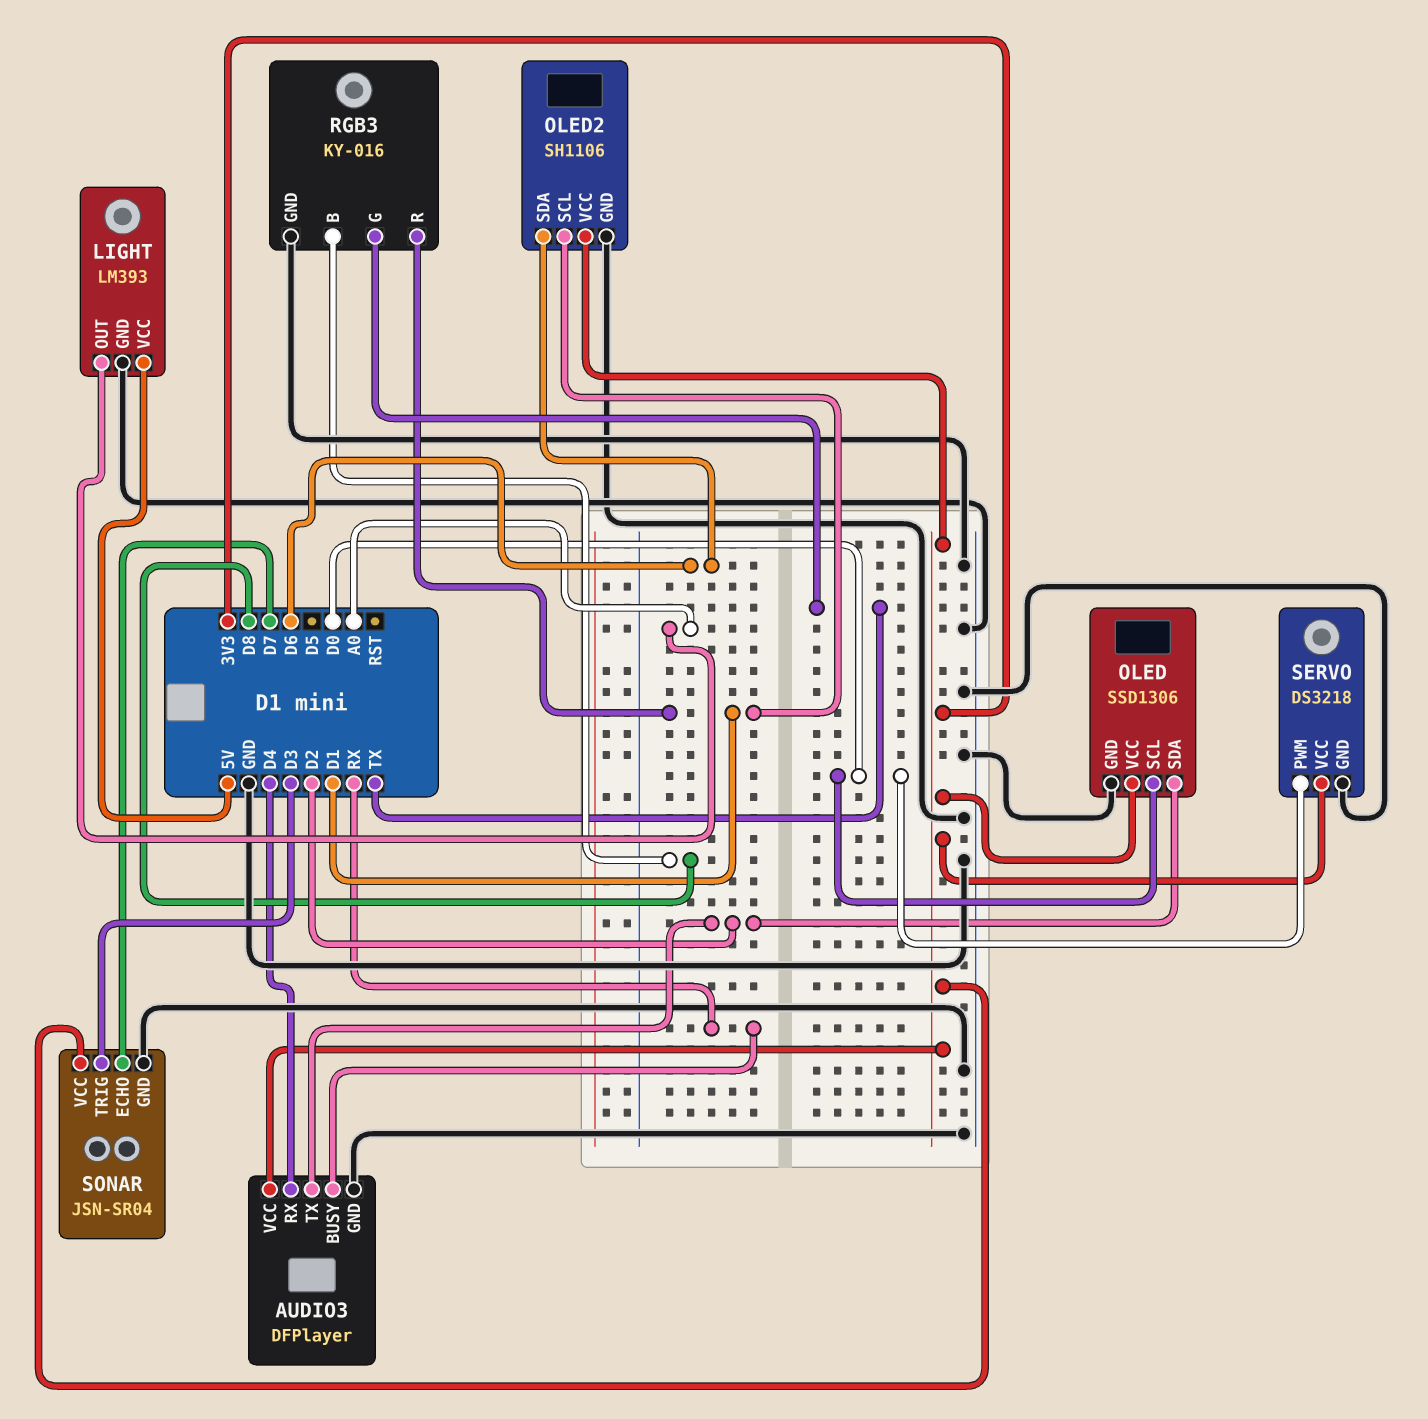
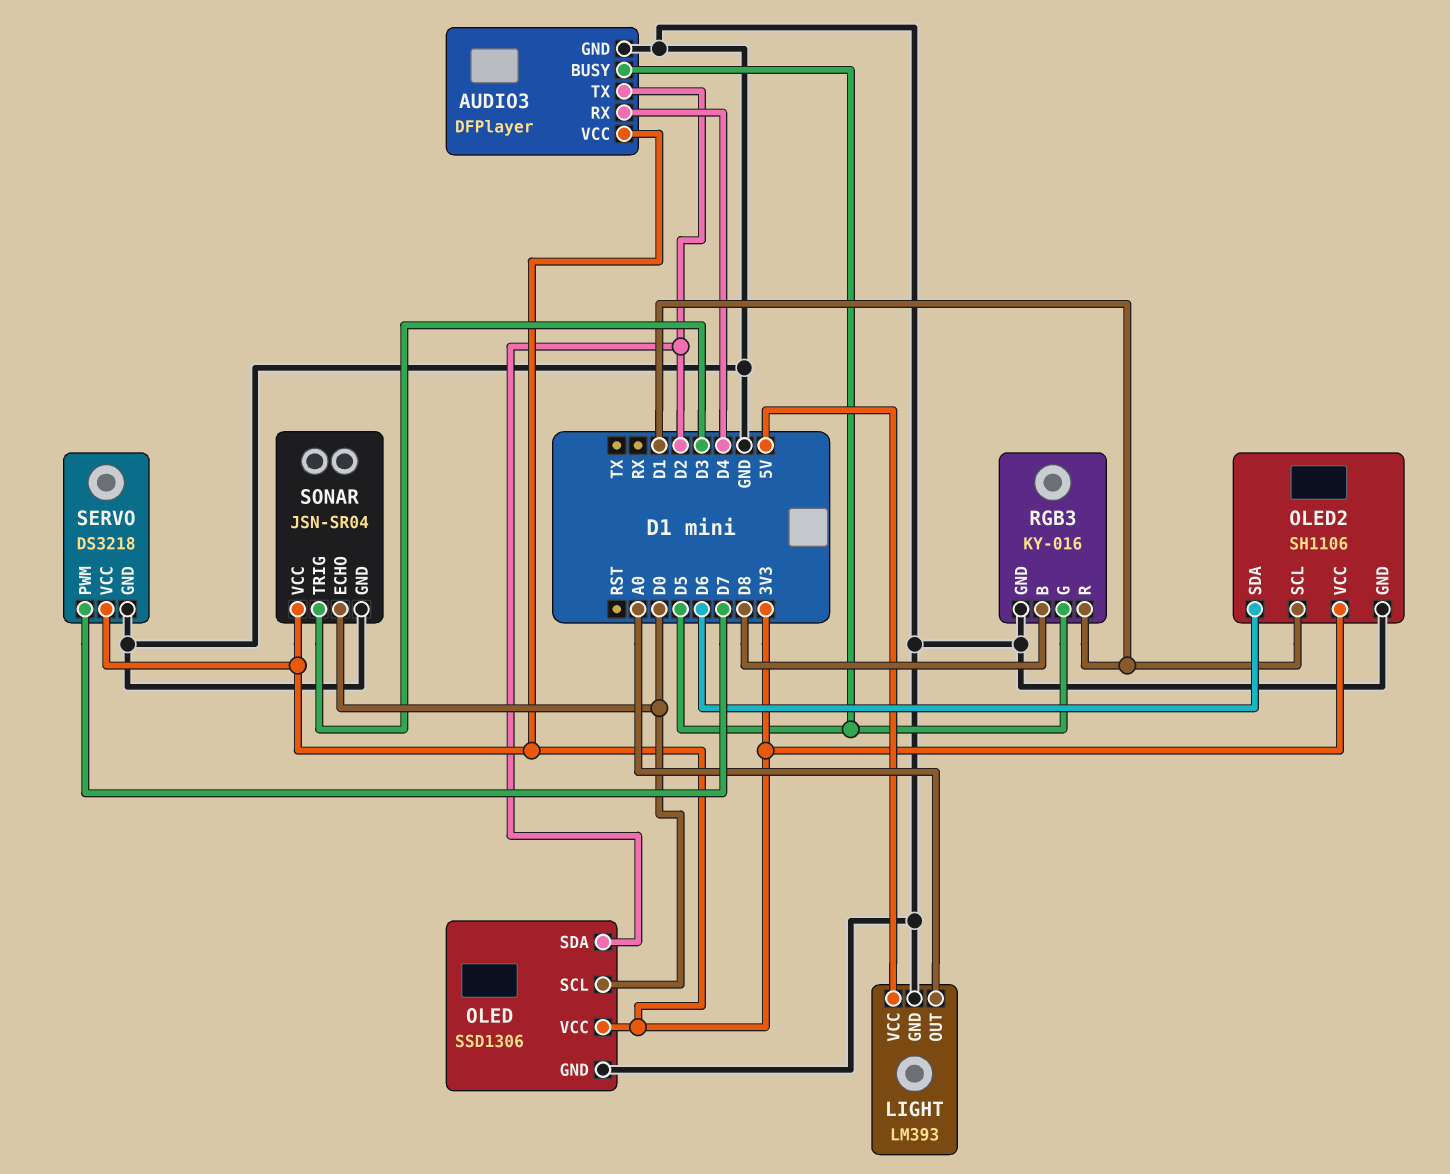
AUDIO3 pin BUSY: RX -> D5
RGB3 pin G: TX -> D5
SERVO pin PWM: D0 -> D7
SONAR pin ECHO: D7 -> D0

